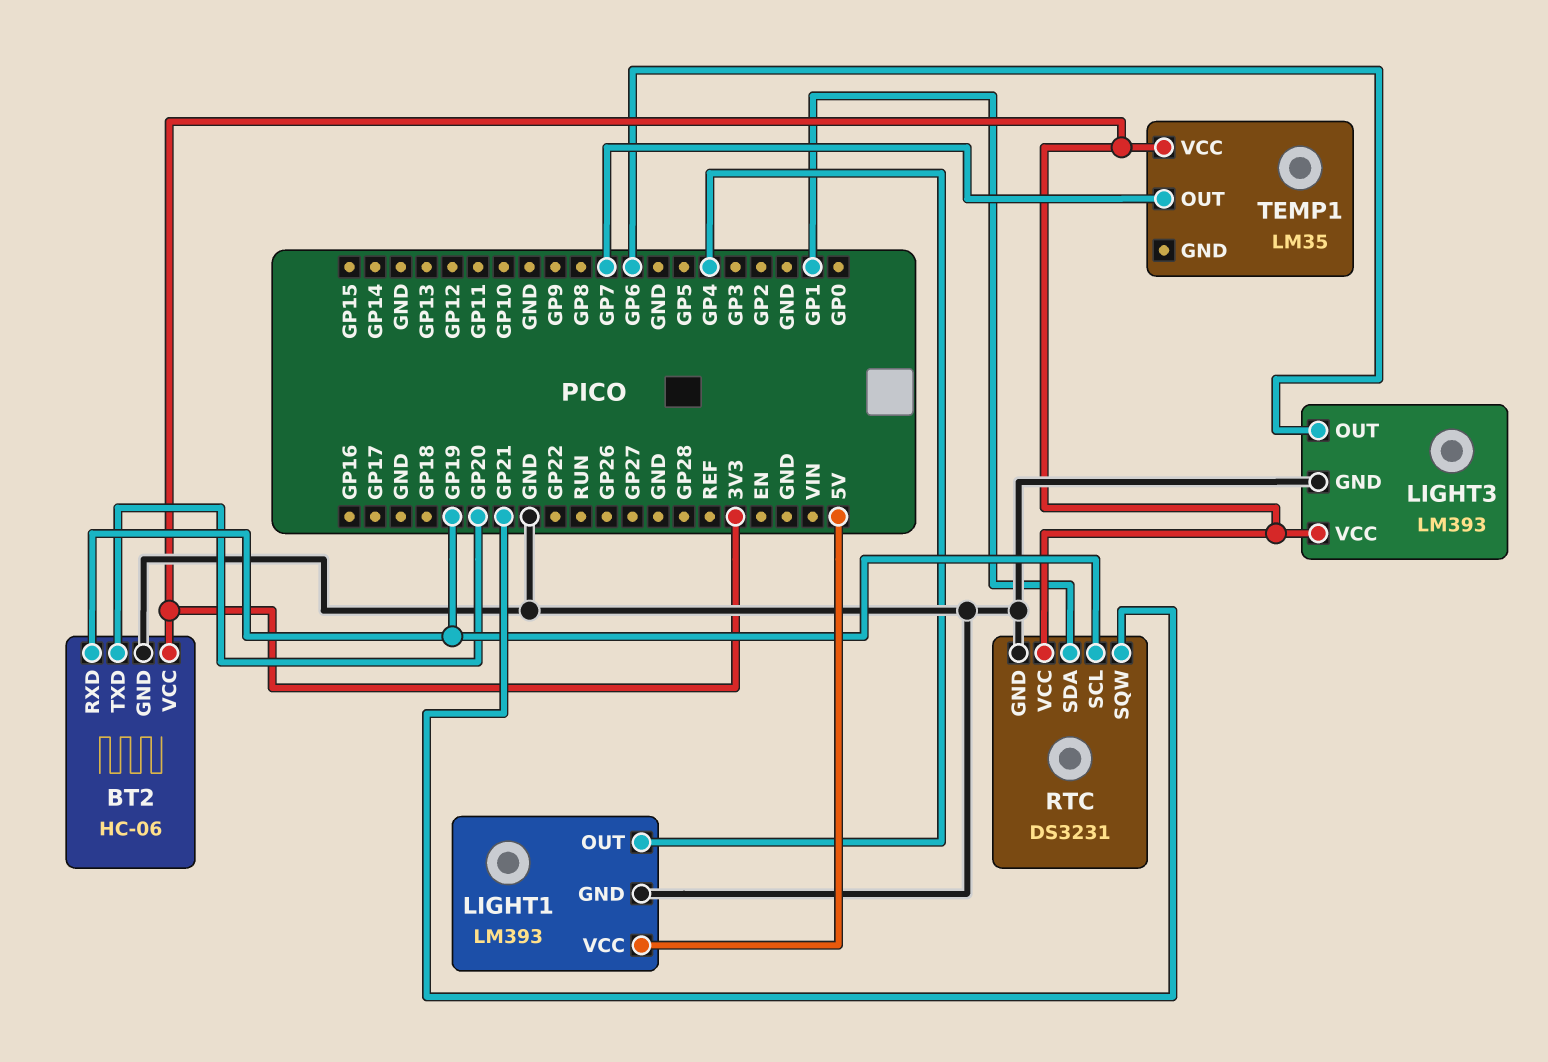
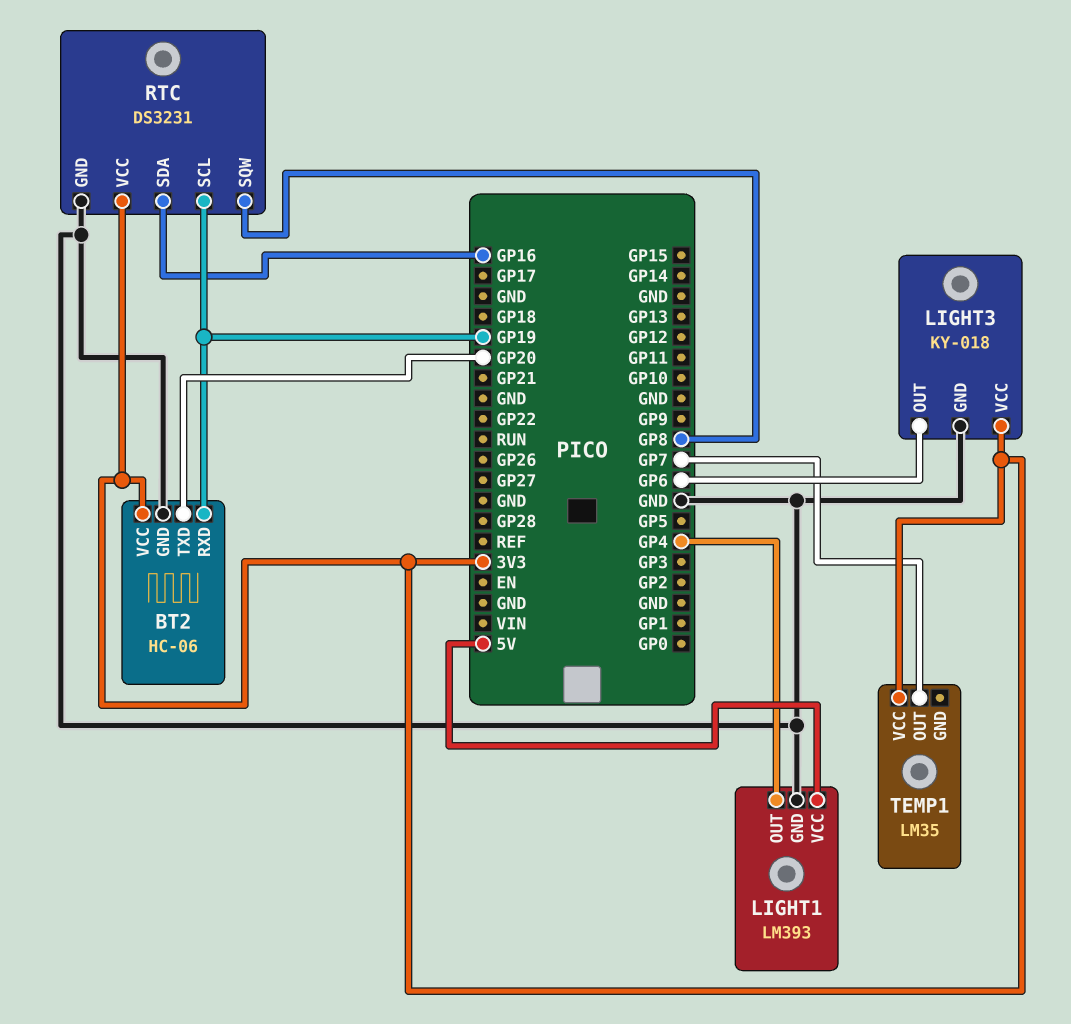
LIGHT3: LM393 -> KY-018
RTC pin SDA: GP1 -> GP16
RTC pin SQW: GP21 -> GP8

